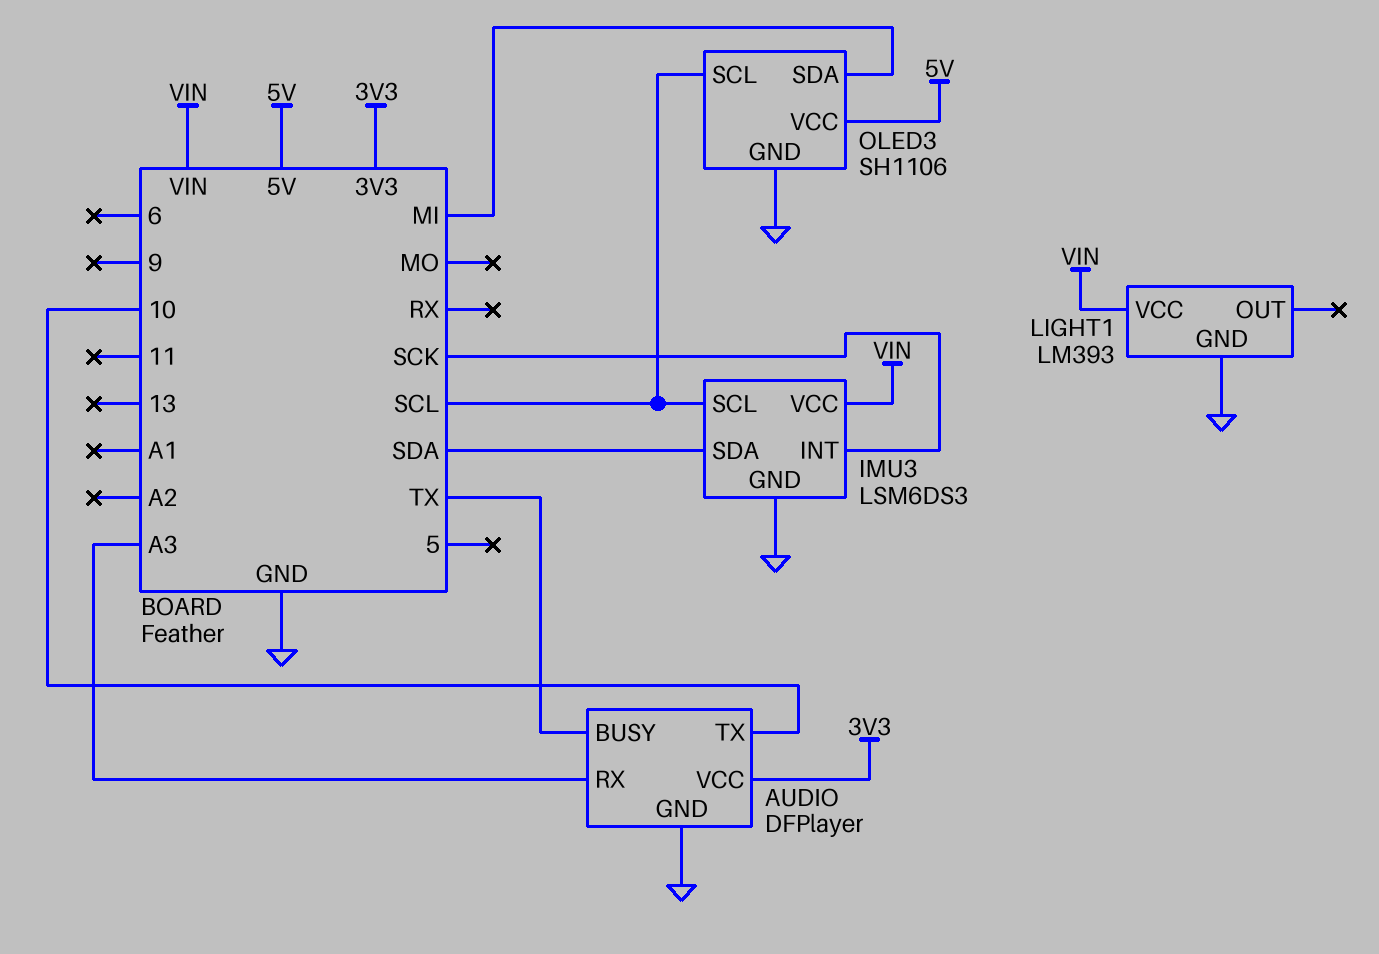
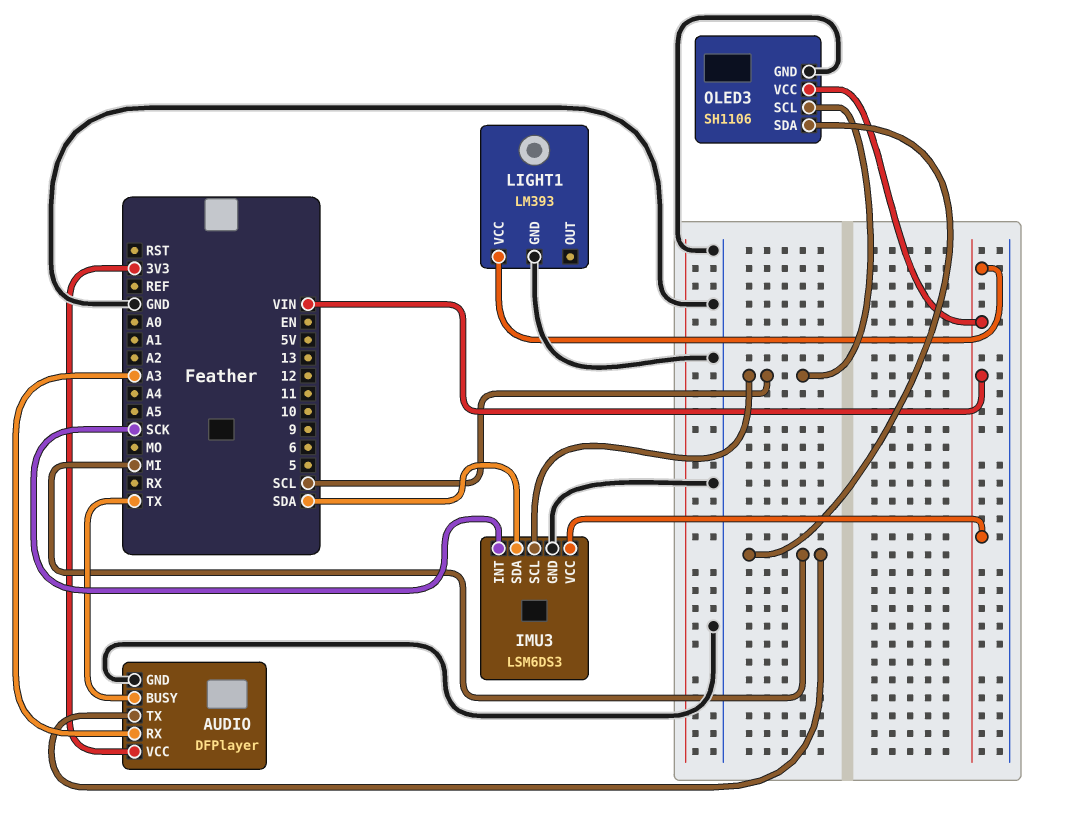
AUDIO pin TX: 10 -> MI
OLED3 pin VCC: 5V -> VIN

